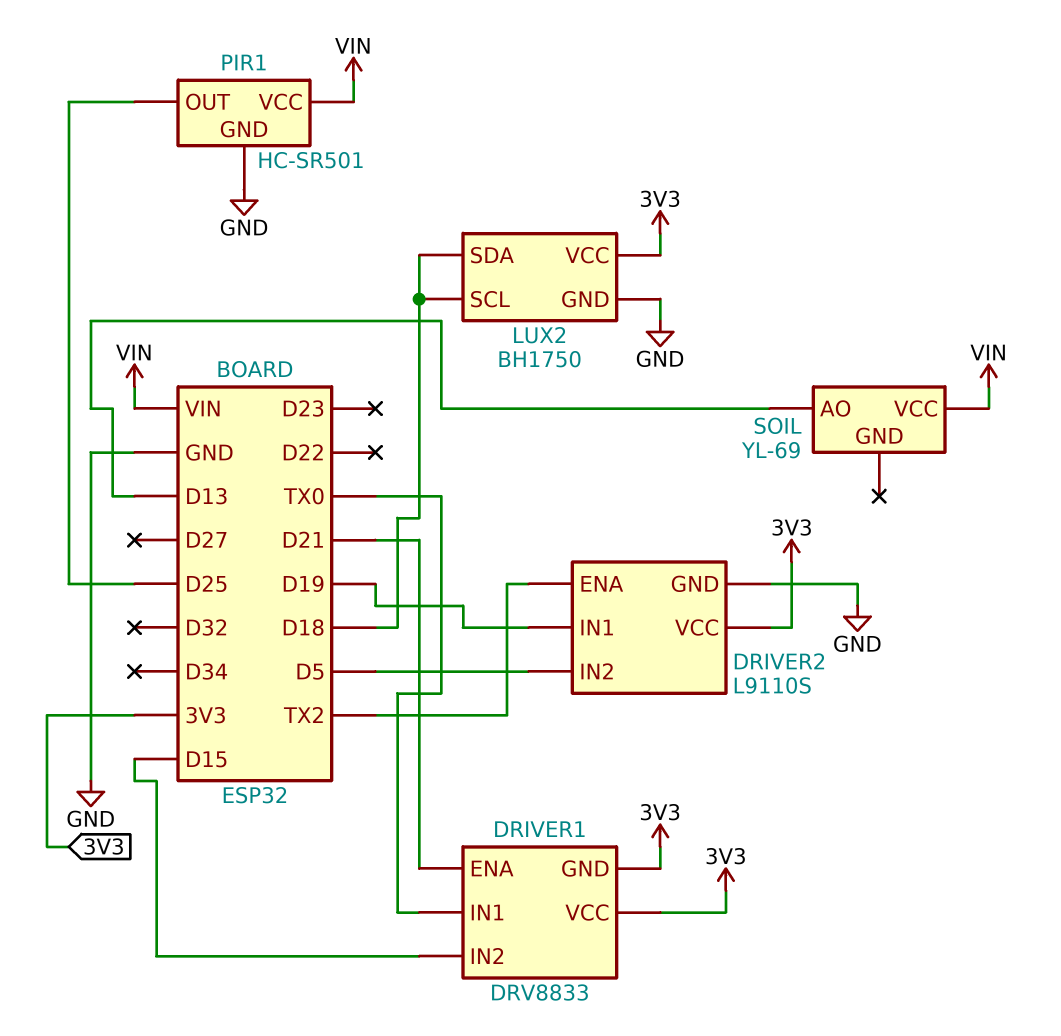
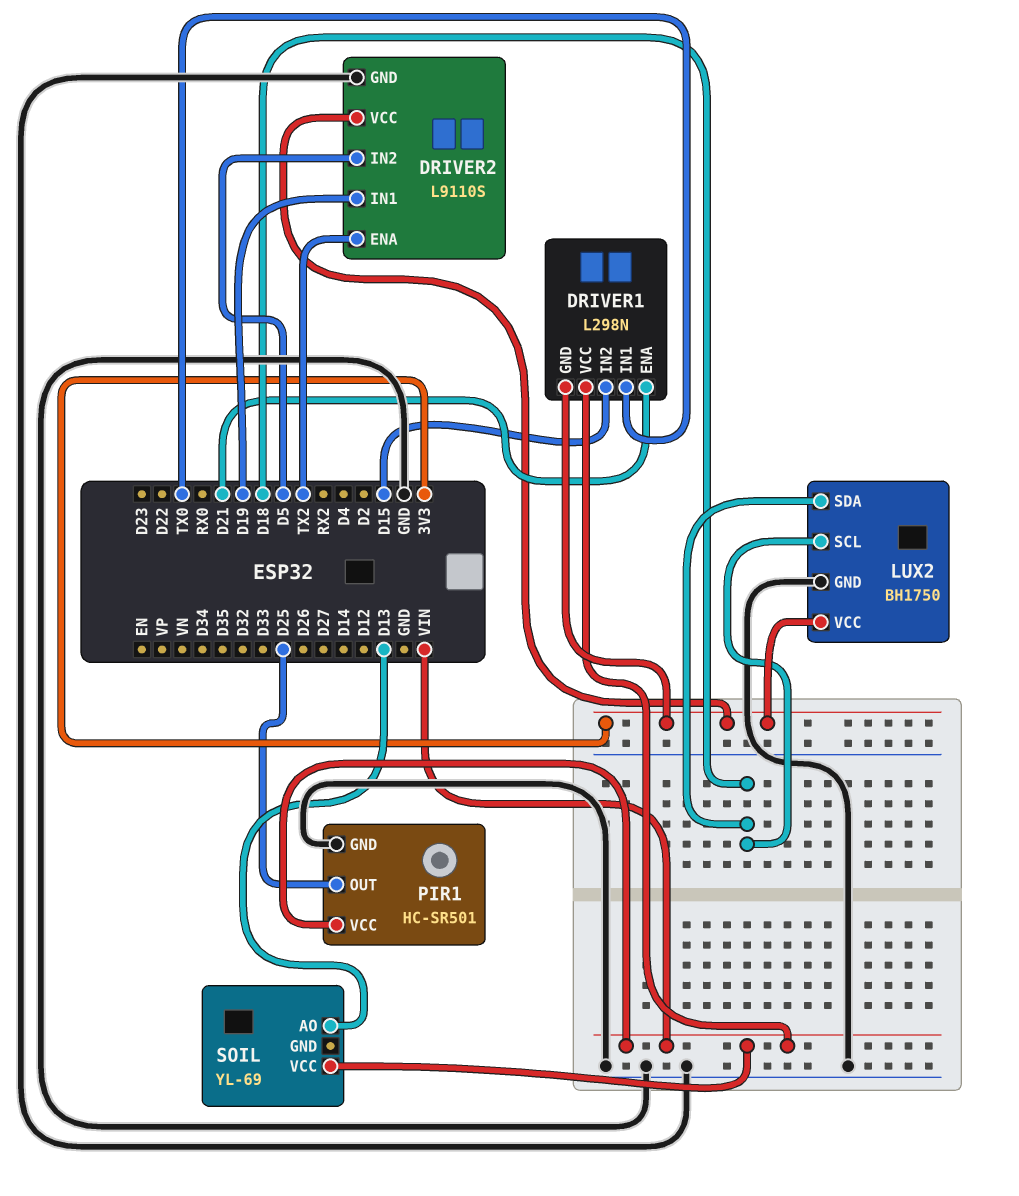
DRIVER1: DRV8833 -> L298N
DRIVER1 pin VCC: 3V3 -> VIN

